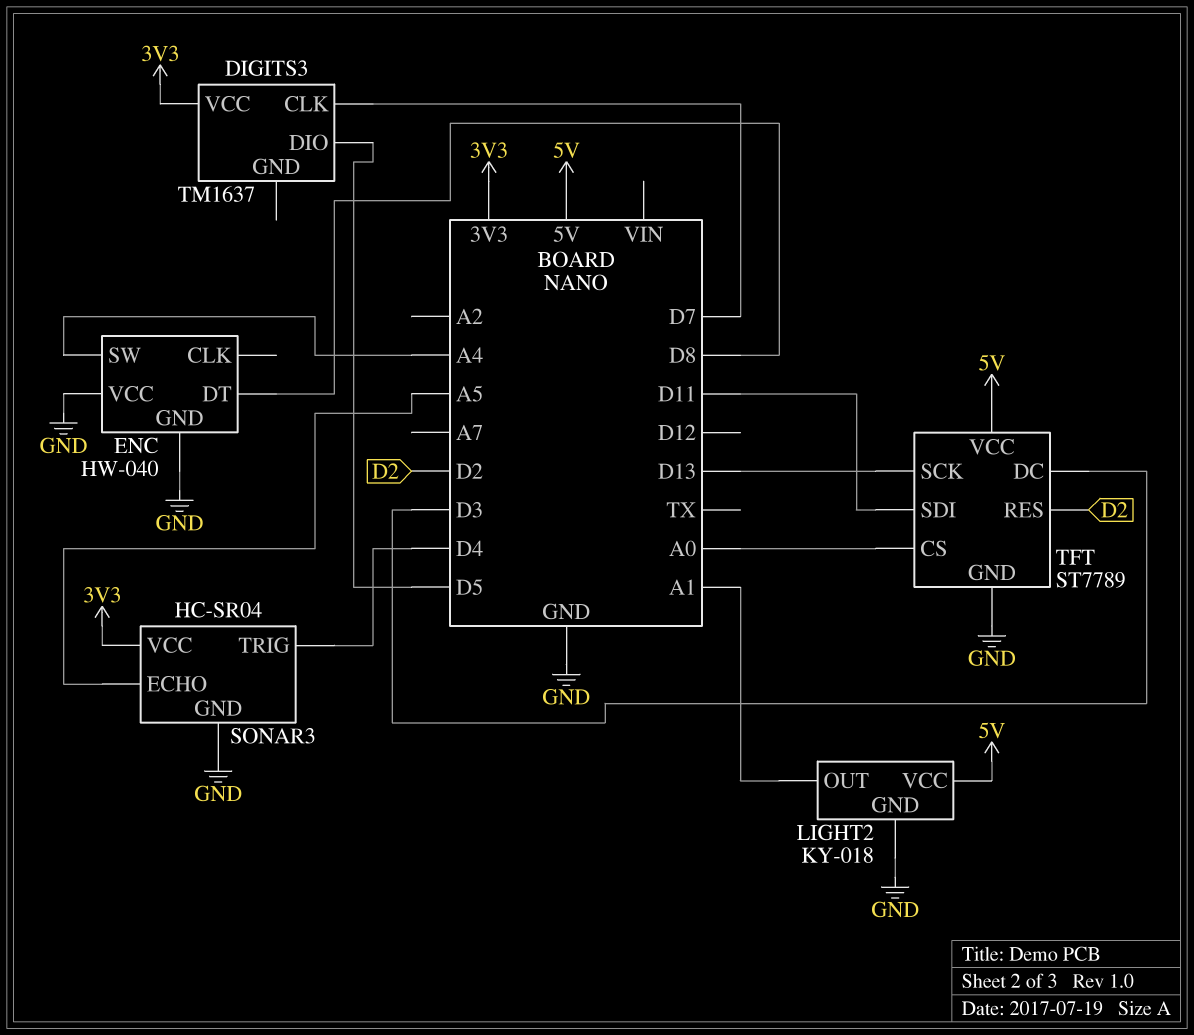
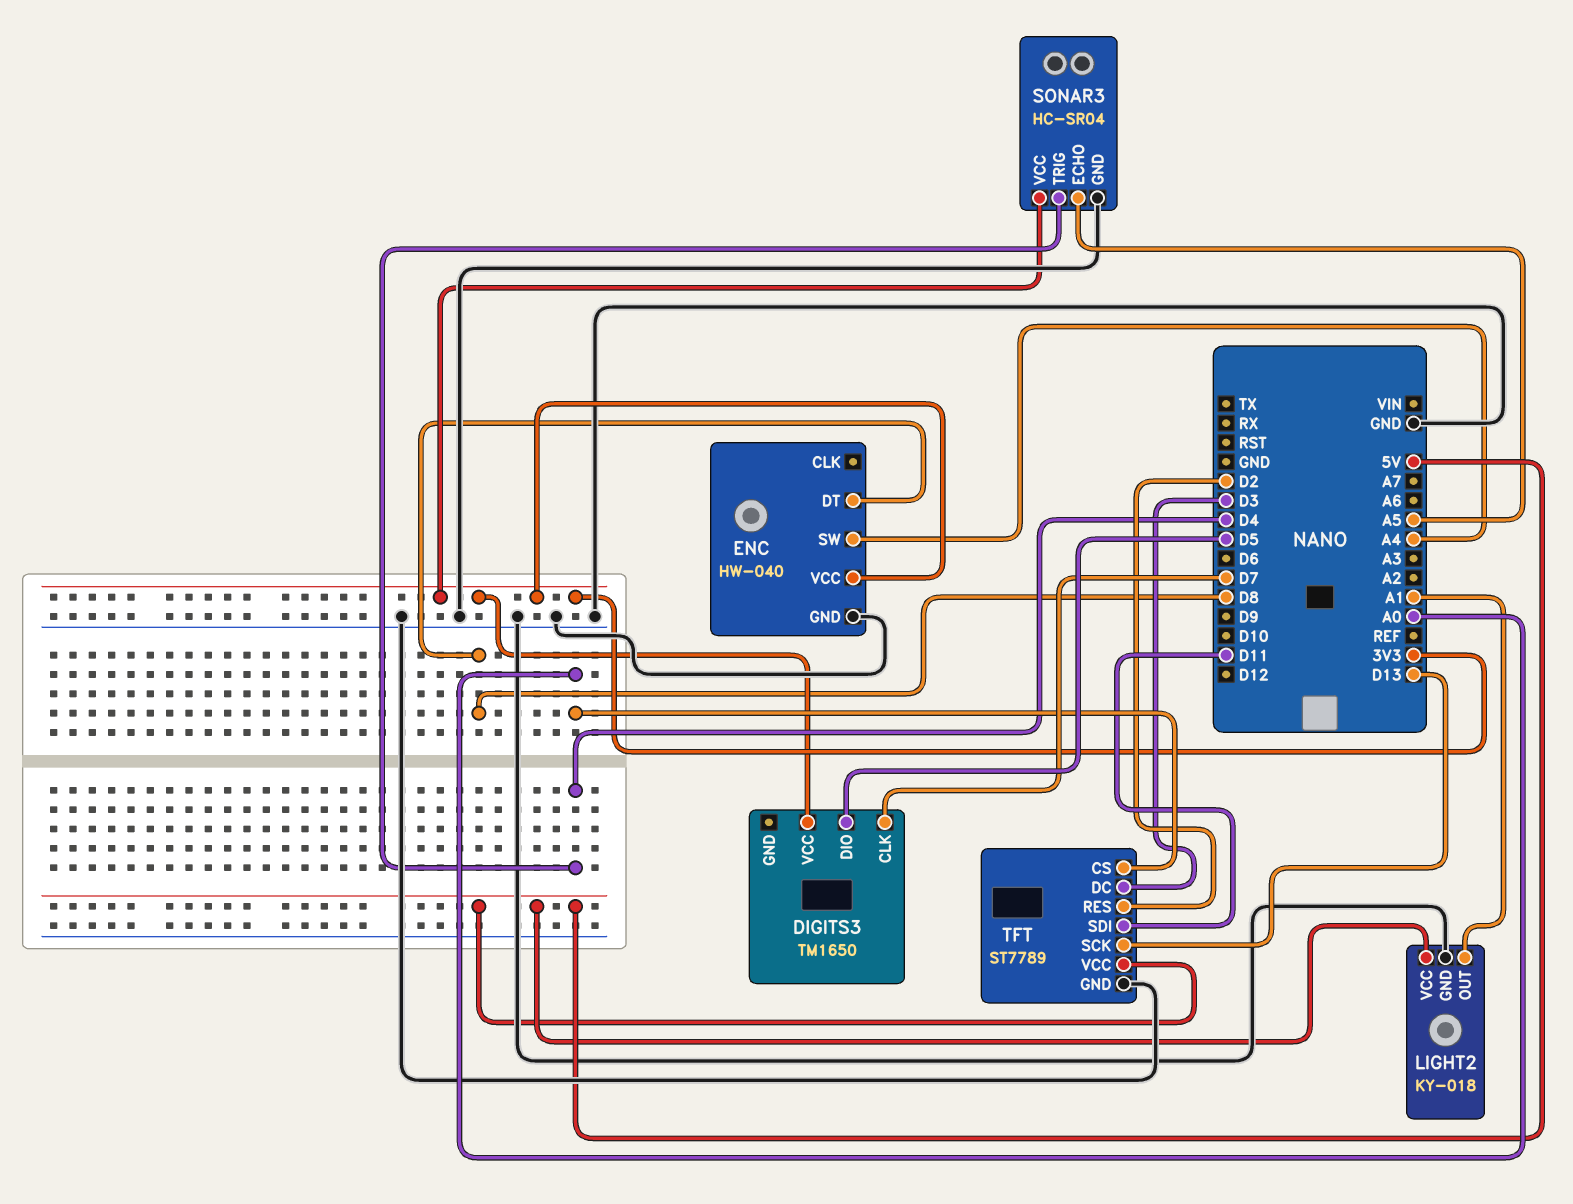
DIGITS3: TM1637 -> TM1650
ENC pin VCC: GND -> 3V3

